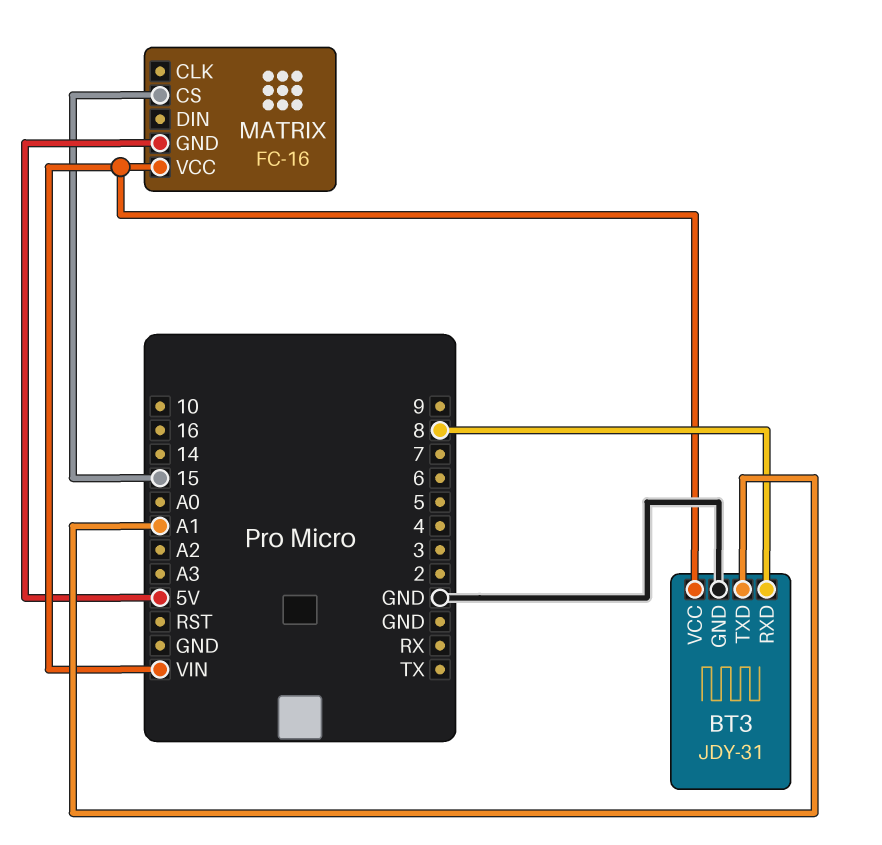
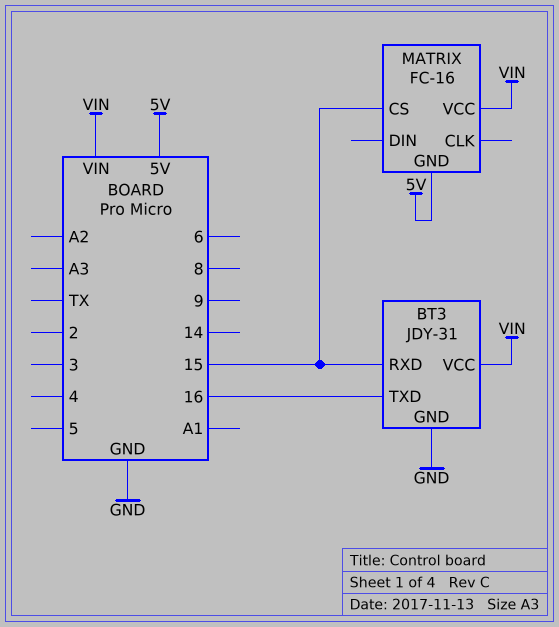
BT3 pin RXD: 8 -> 15
BT3 pin TXD: A1 -> 16

